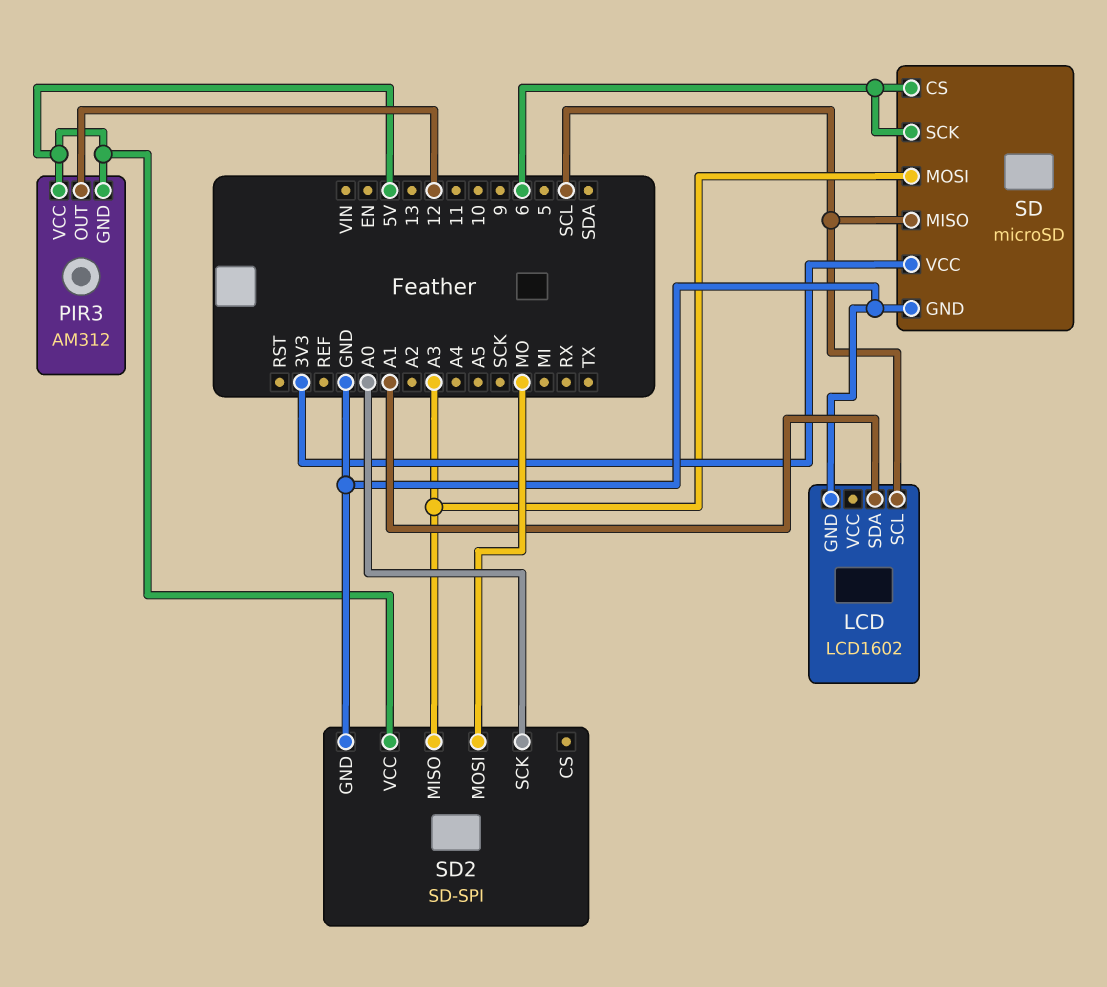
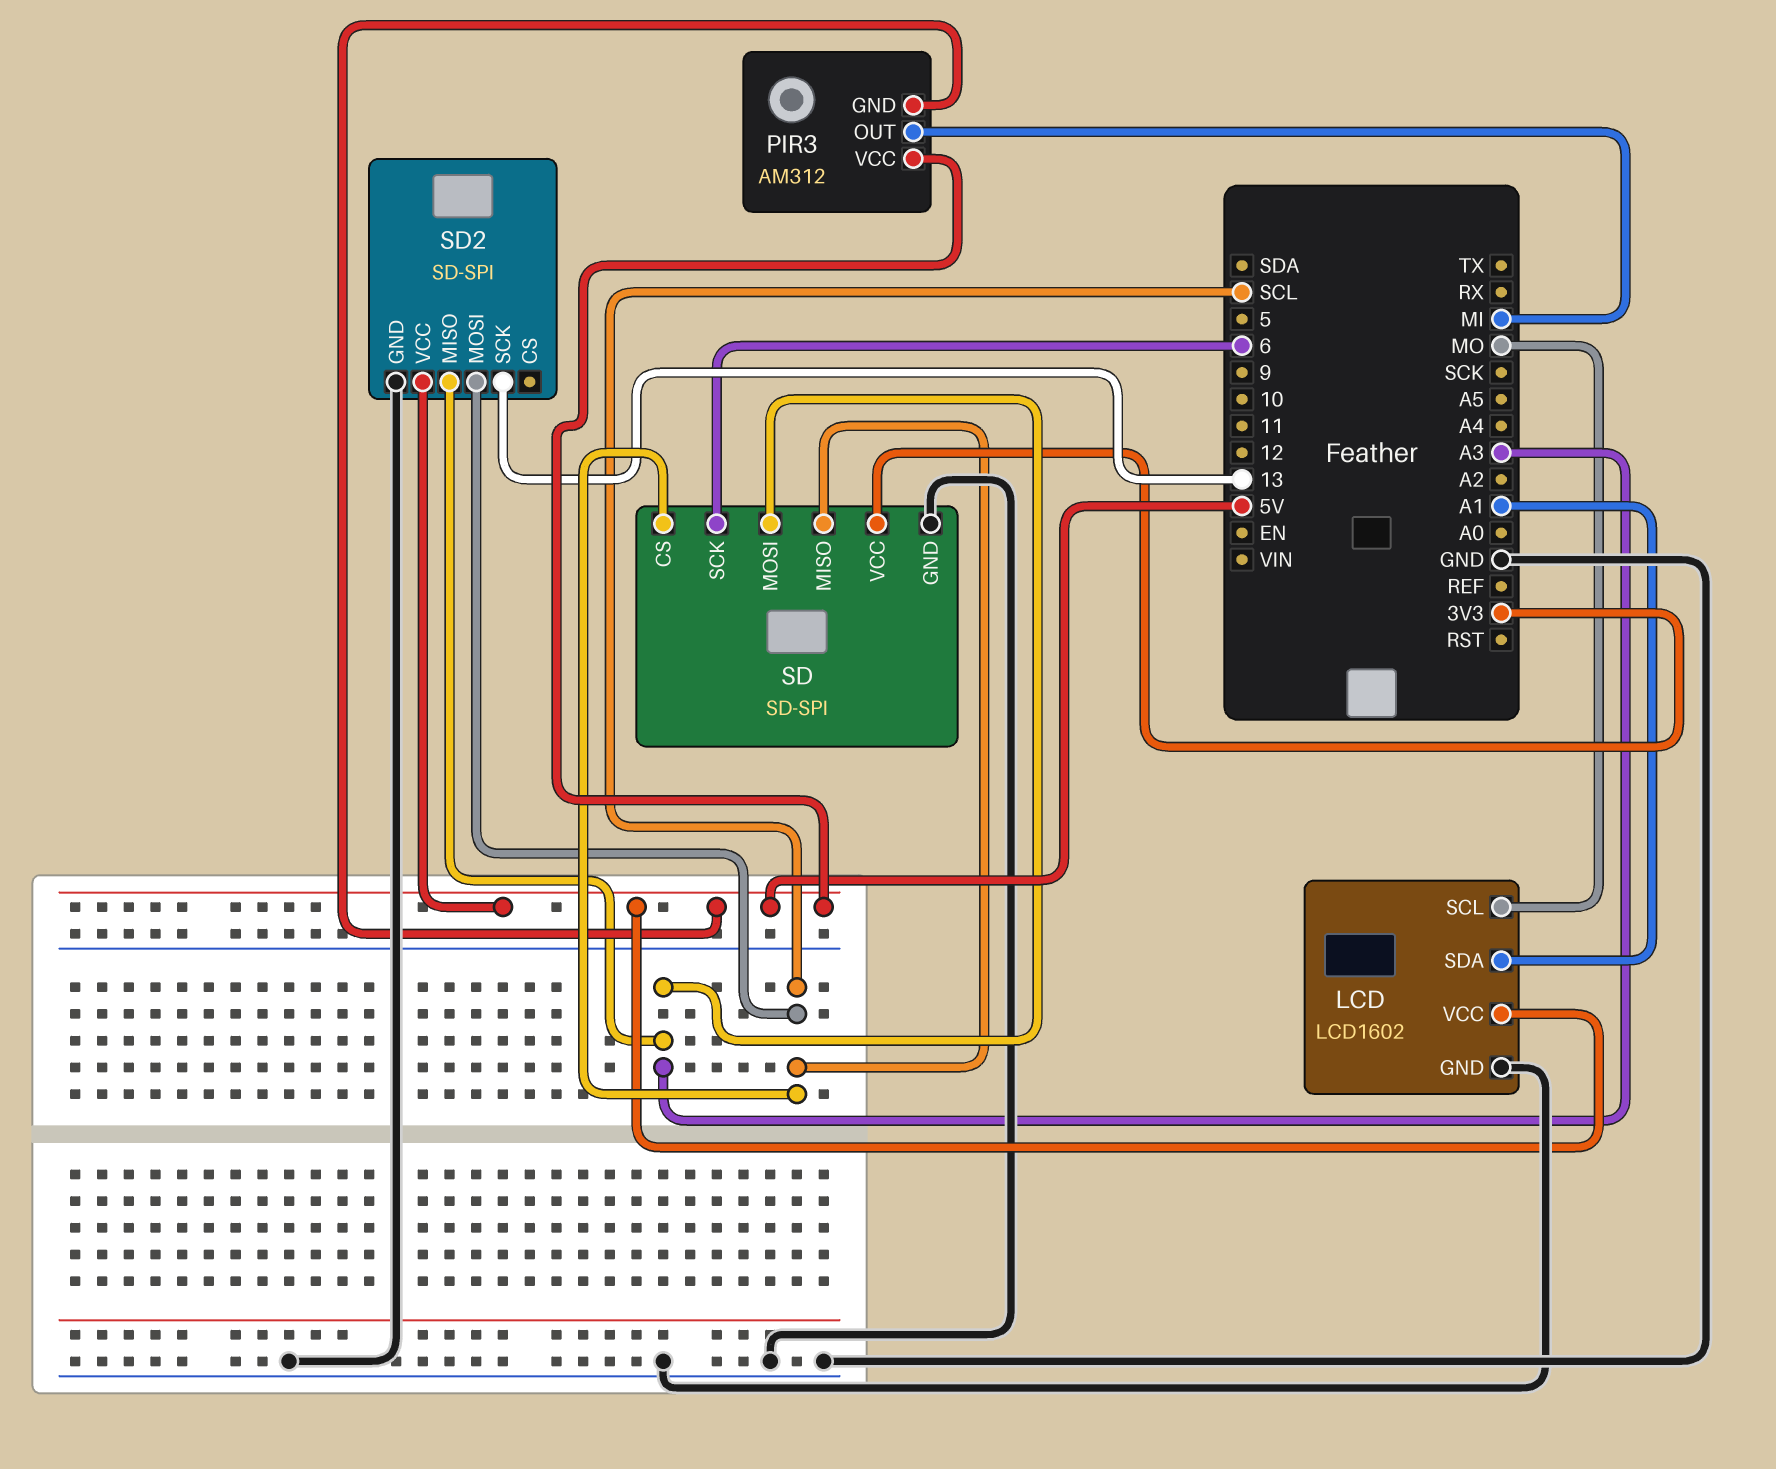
LCD pin SCL: SCL -> MO
LCD pin VCC: none -> 5V
PIR3 pin OUT: 12 -> MI
SD: microSD -> SD-SPI
SD pin CS: 6 -> SCL
SD2 pin MOSI: MO -> SCL
SD2 pin SCK: A0 -> 13

